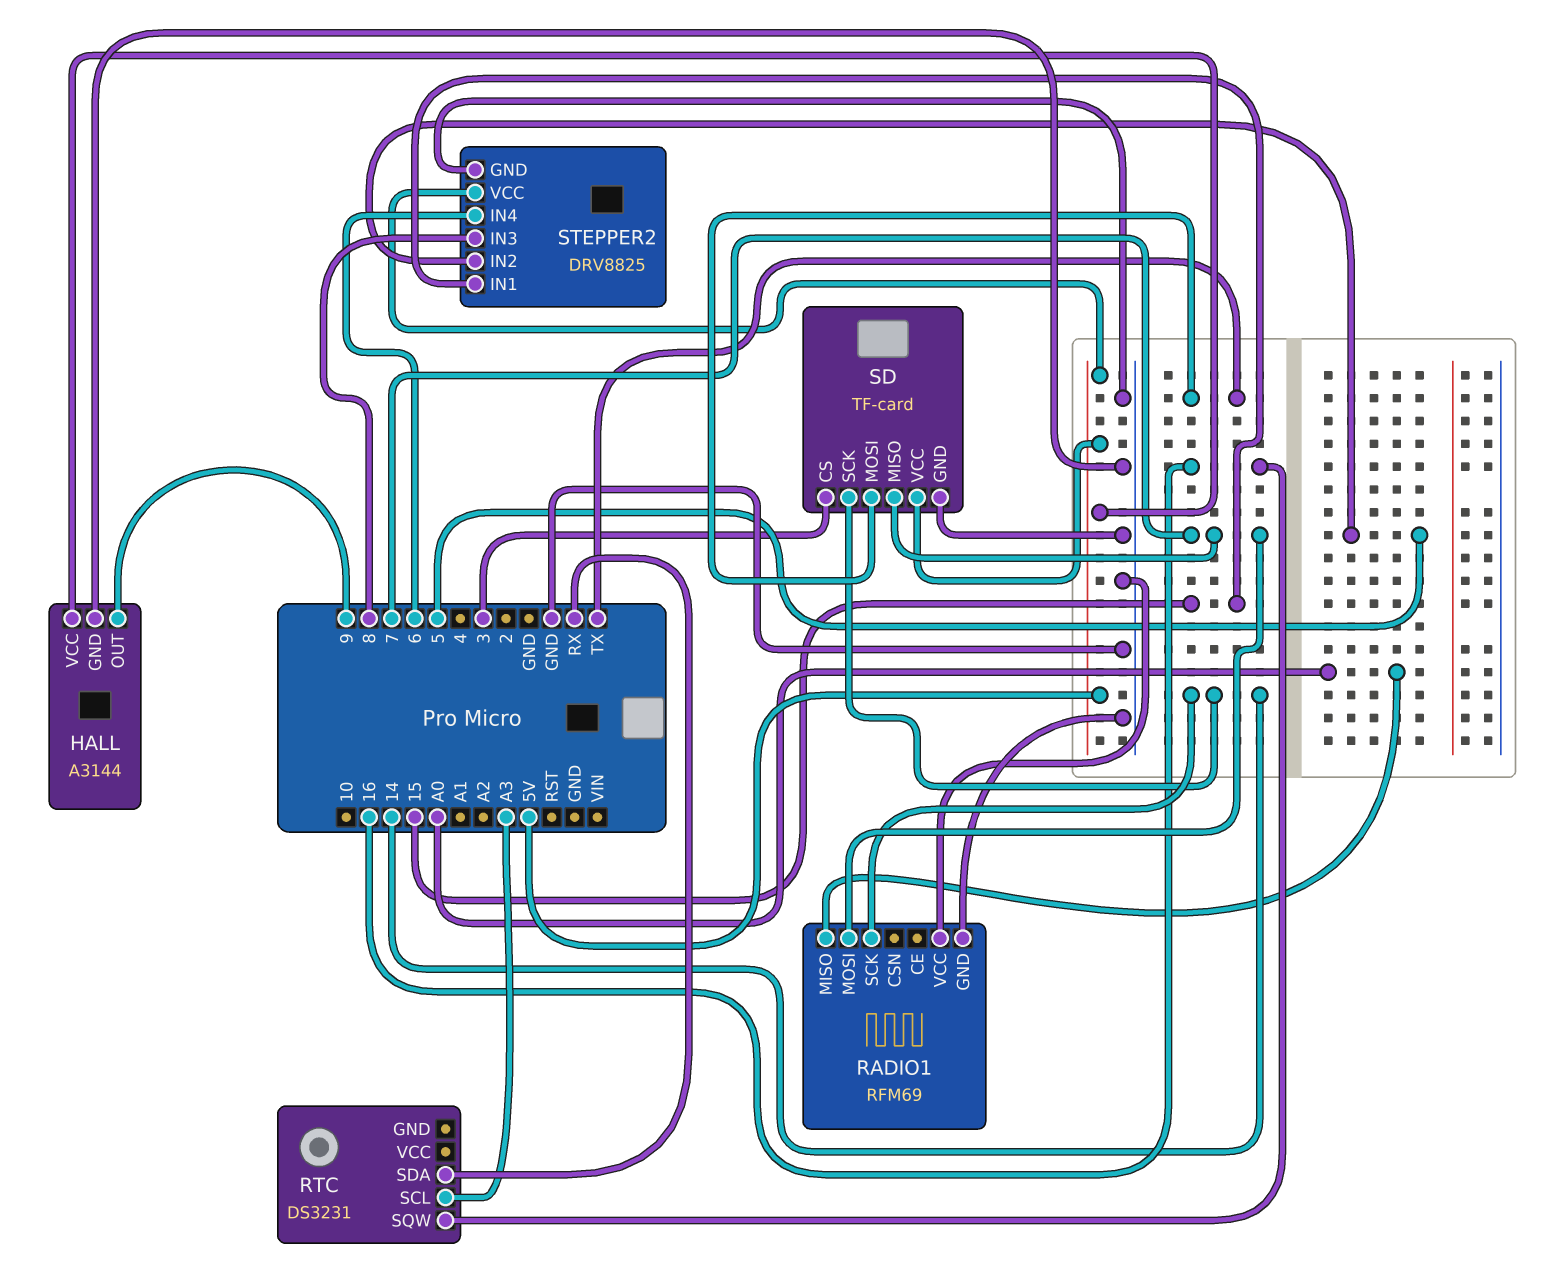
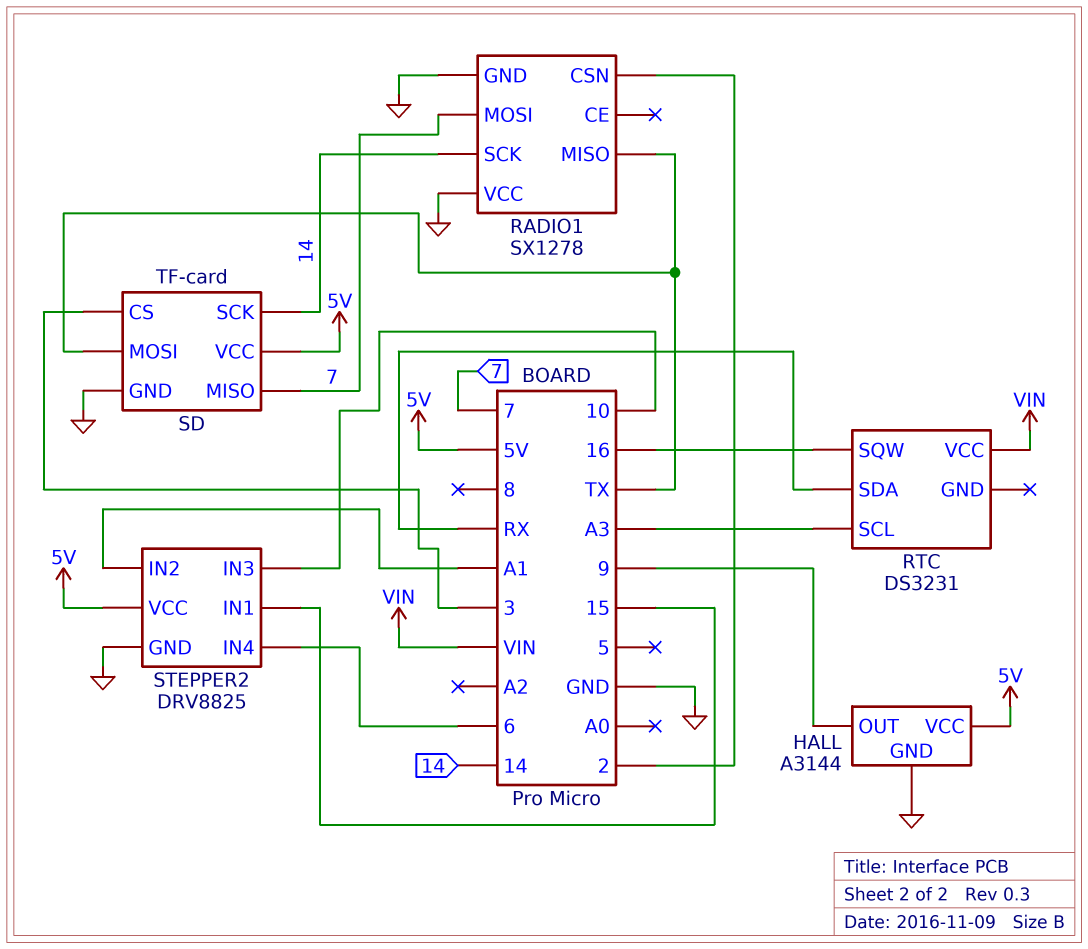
RADIO1: RFM69 -> SX1278
RADIO1 pin CSN: none -> 2
RADIO1 pin MISO: A0 -> TX
RTC pin VCC: none -> VIN
STEPPER2 pin IN2: 5 -> A1
STEPPER2 pin IN3: 8 -> 10

